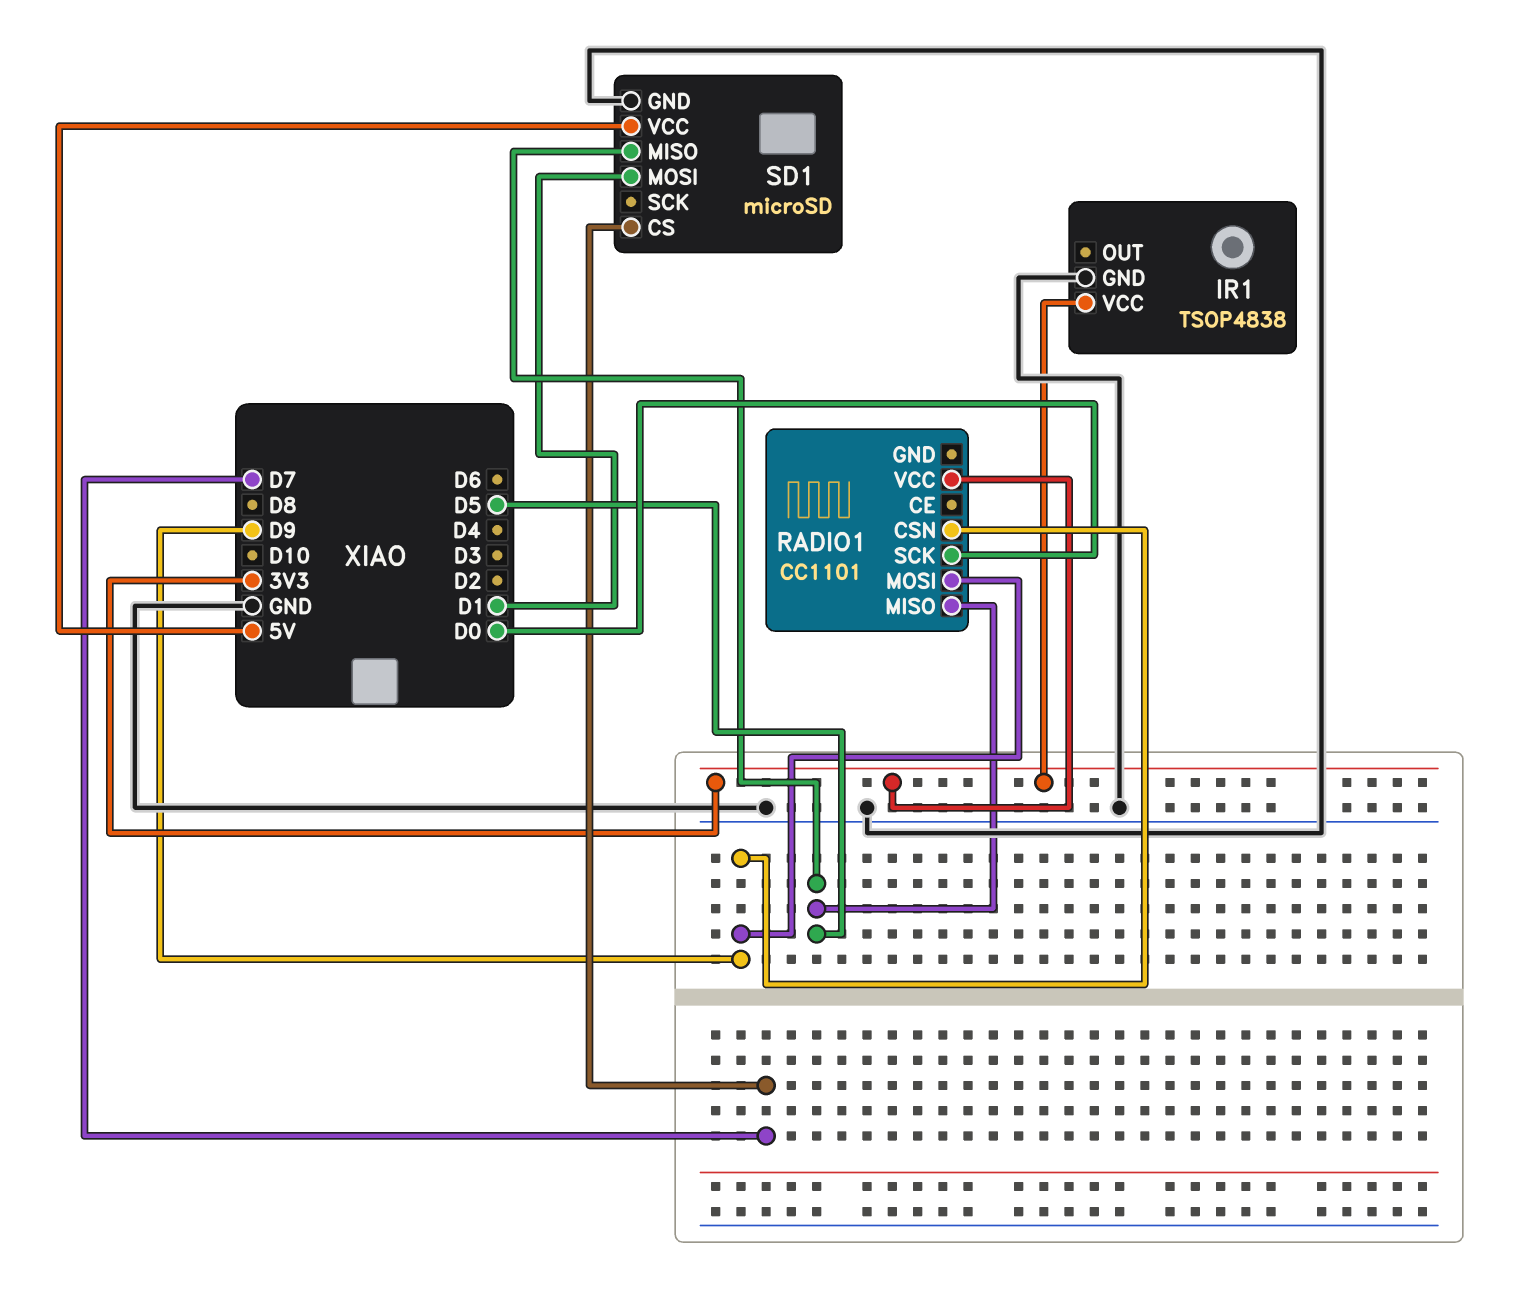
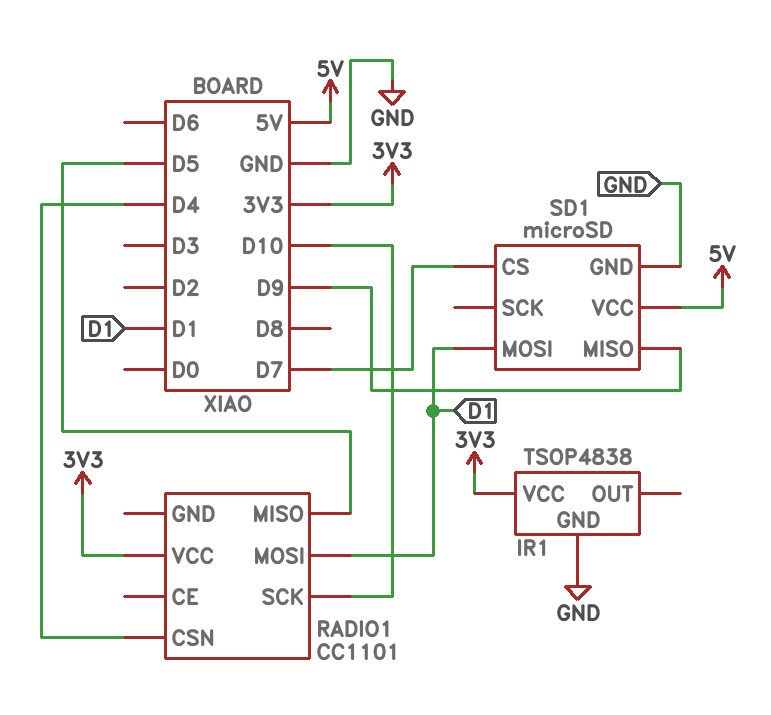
RADIO1 pin CSN: D9 -> D4
RADIO1 pin MOSI: D9 -> D1
RADIO1 pin SCK: D0 -> D10
SD1 pin MISO: D5 -> D9

